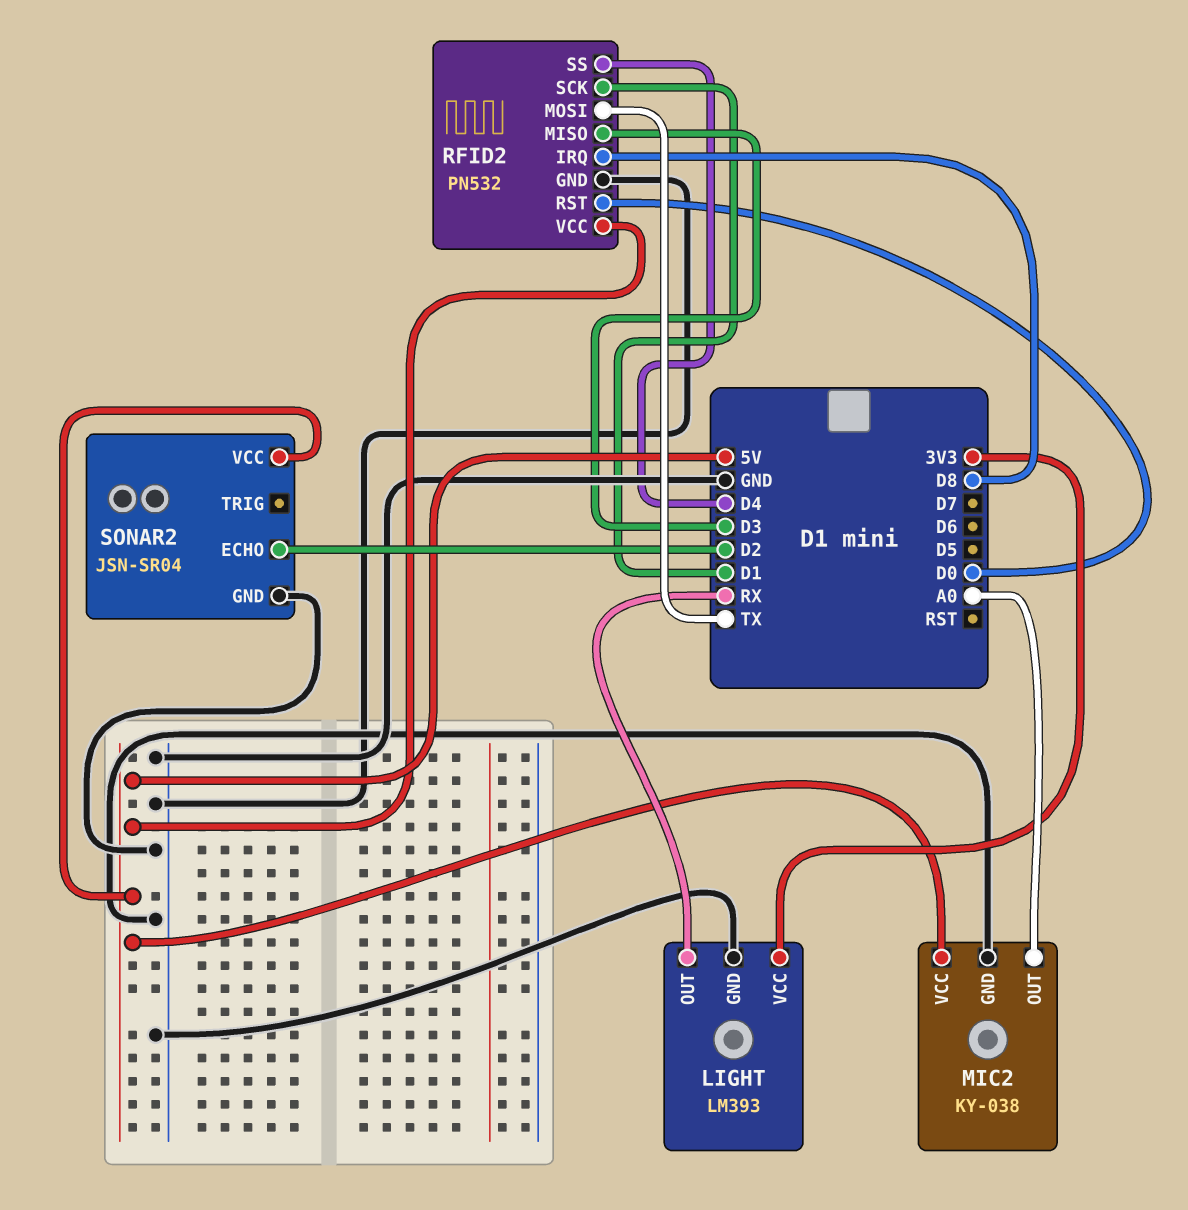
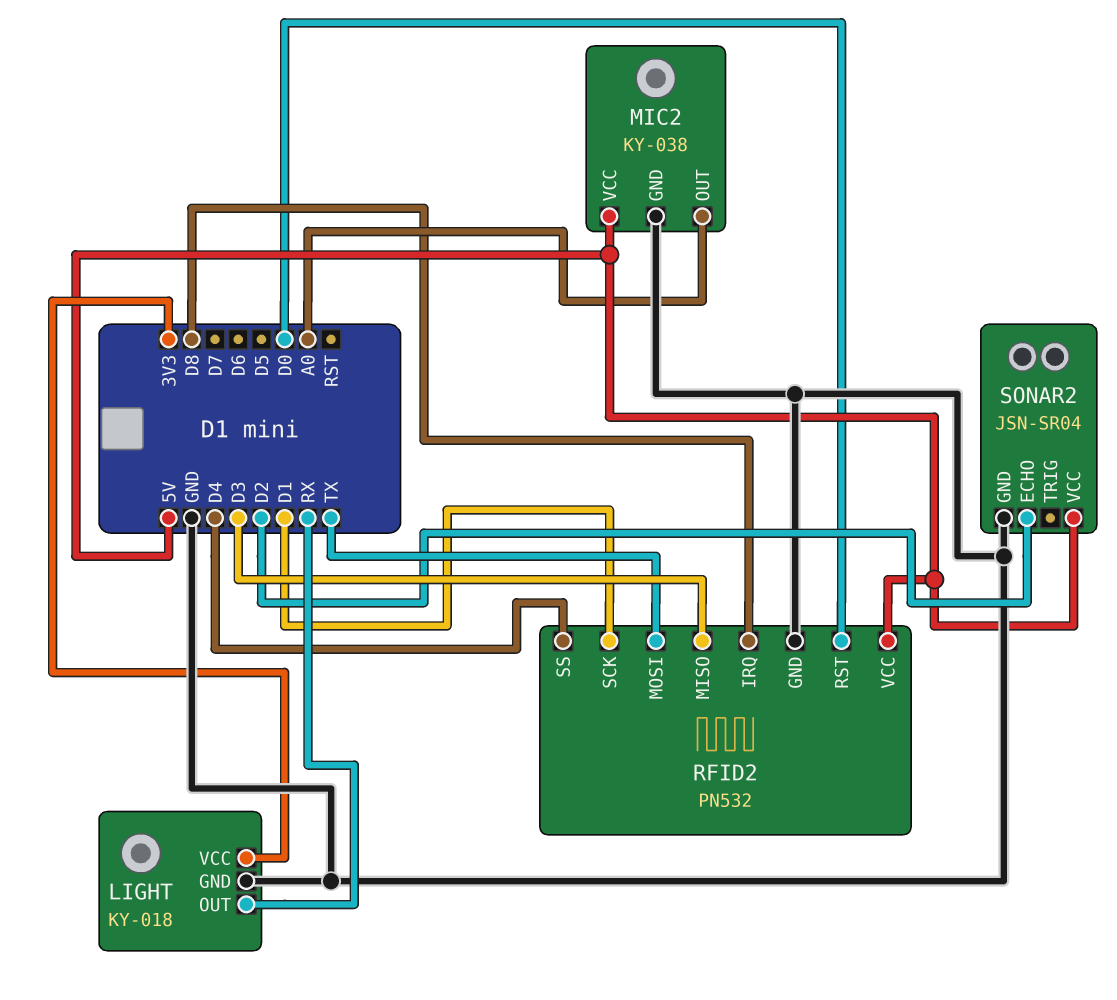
LIGHT: LM393 -> KY-018

